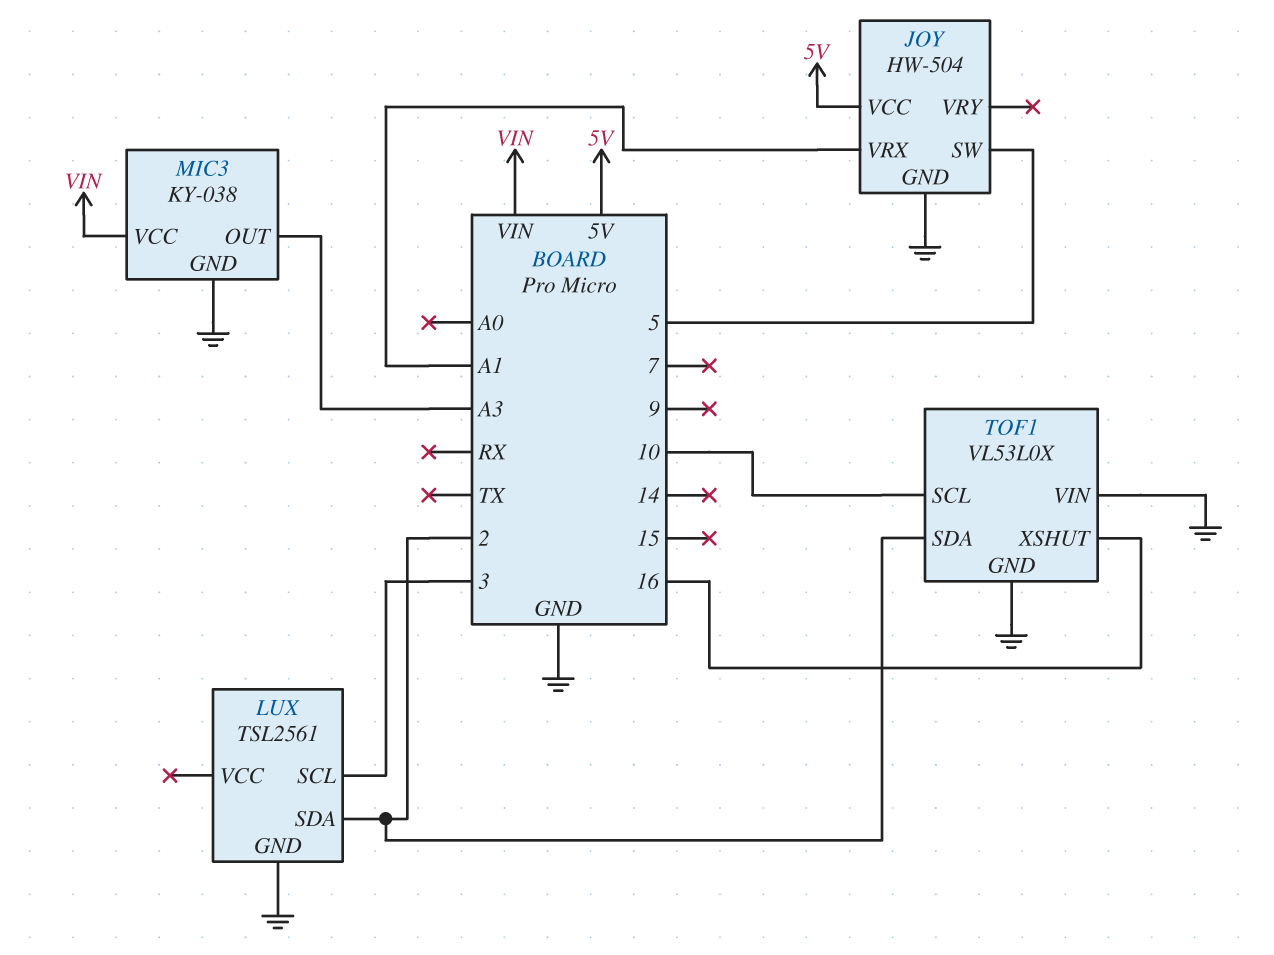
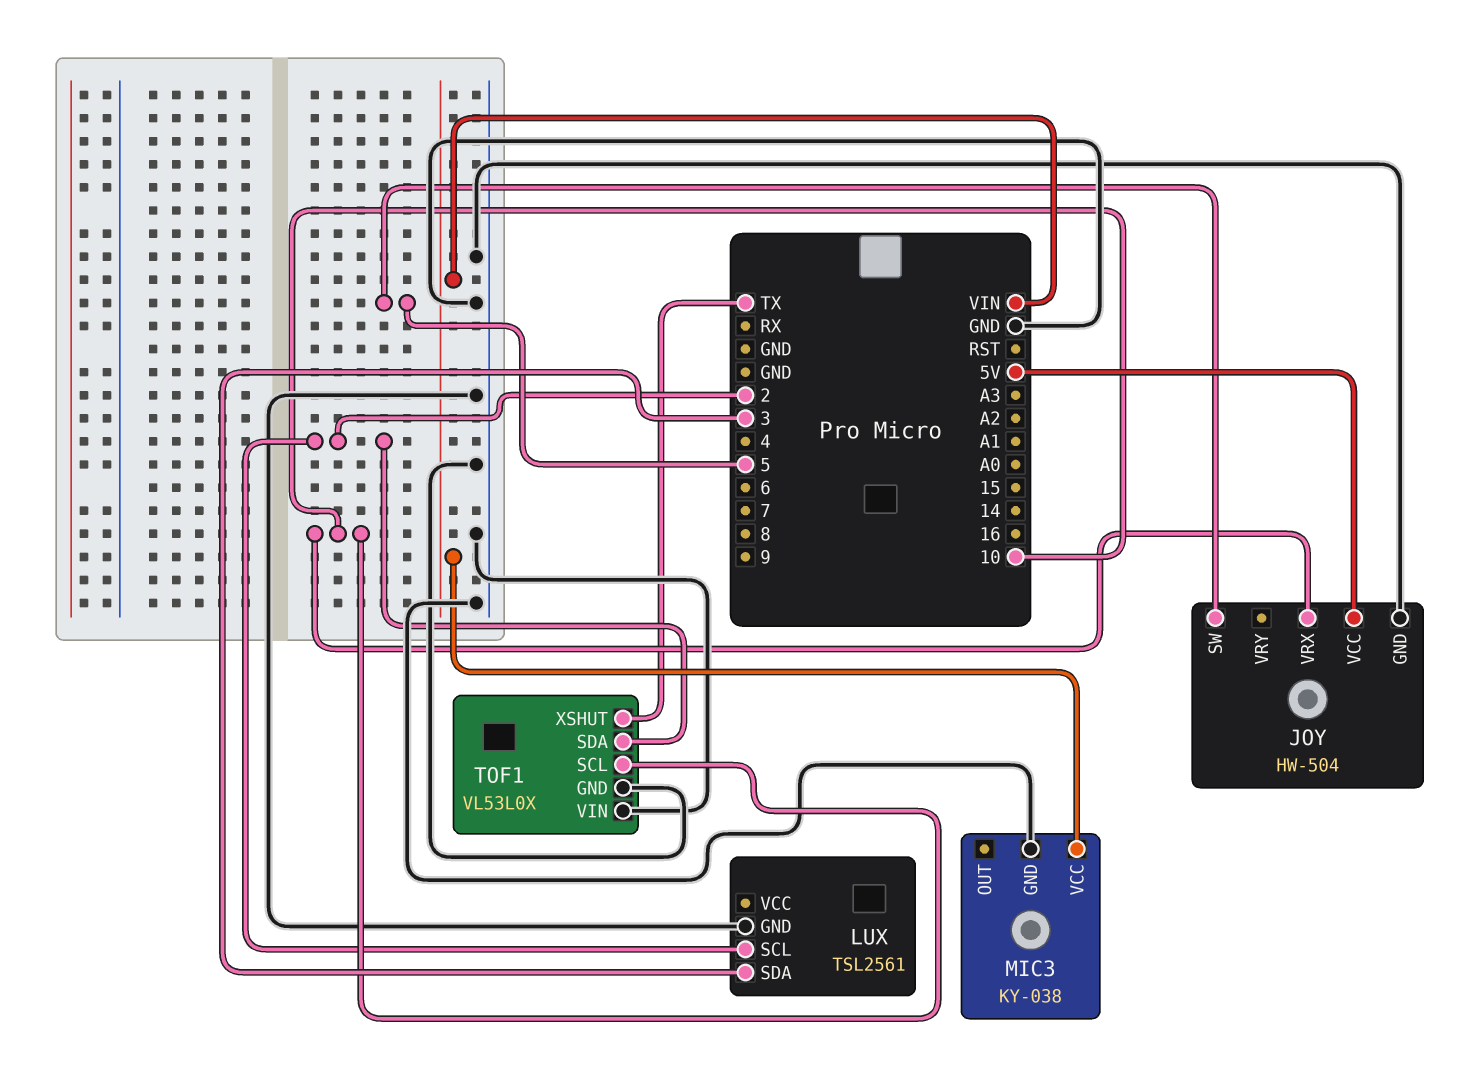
JOY pin VRX: A1 -> 10
LUX pin SCL: 3 -> 2
LUX pin SDA: 2 -> 3
MIC3 pin OUT: A3 -> none
TOF1 pin XSHUT: 16 -> TX

